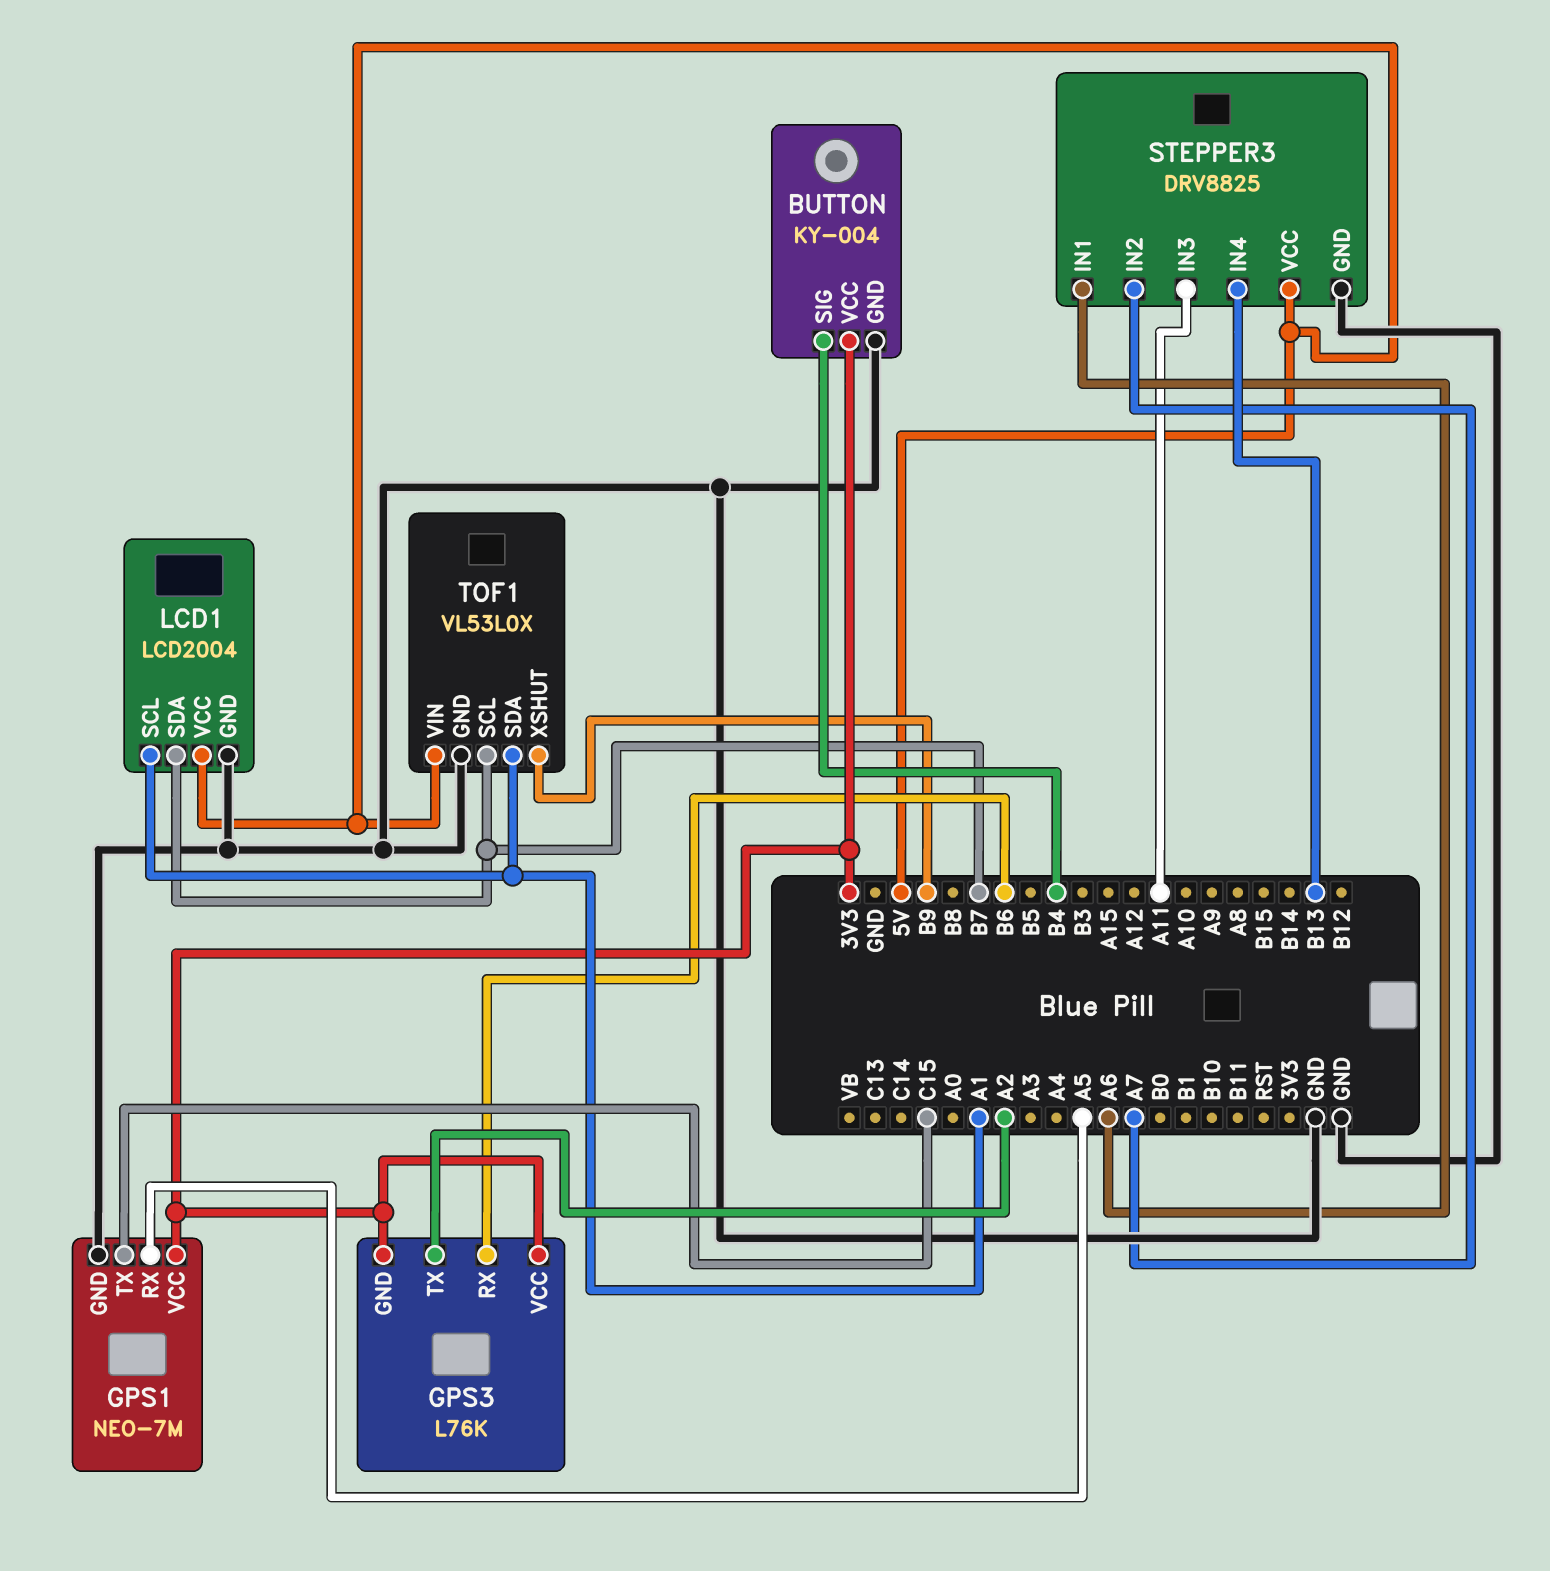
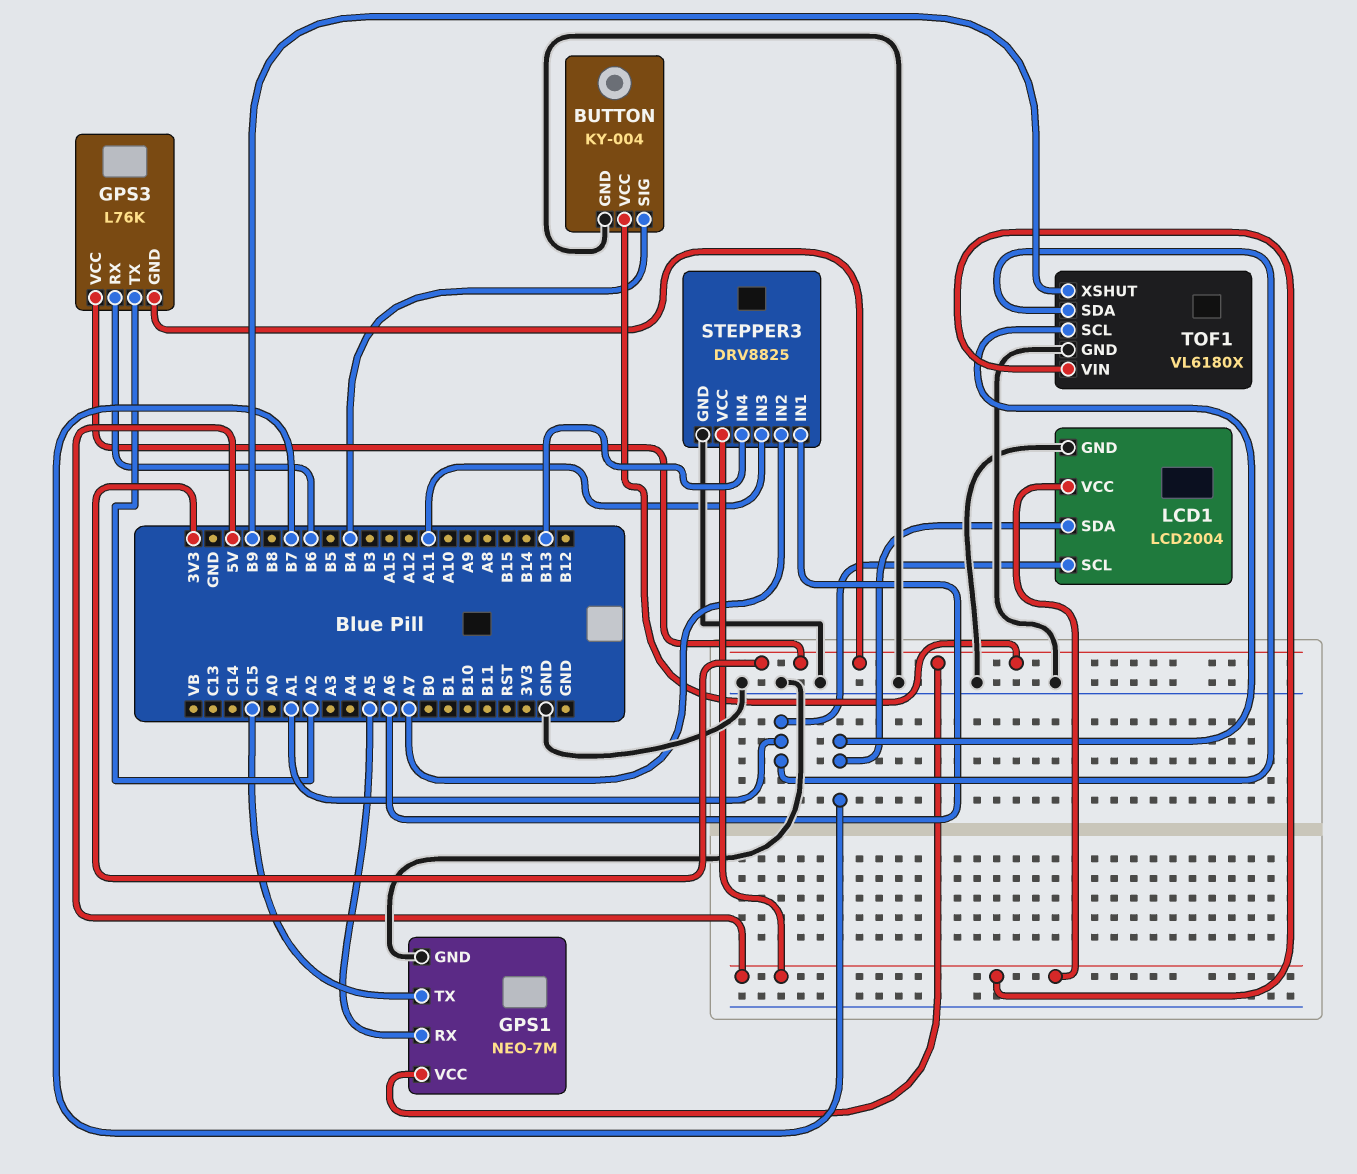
TOF1: VL53L0X -> VL6180X

